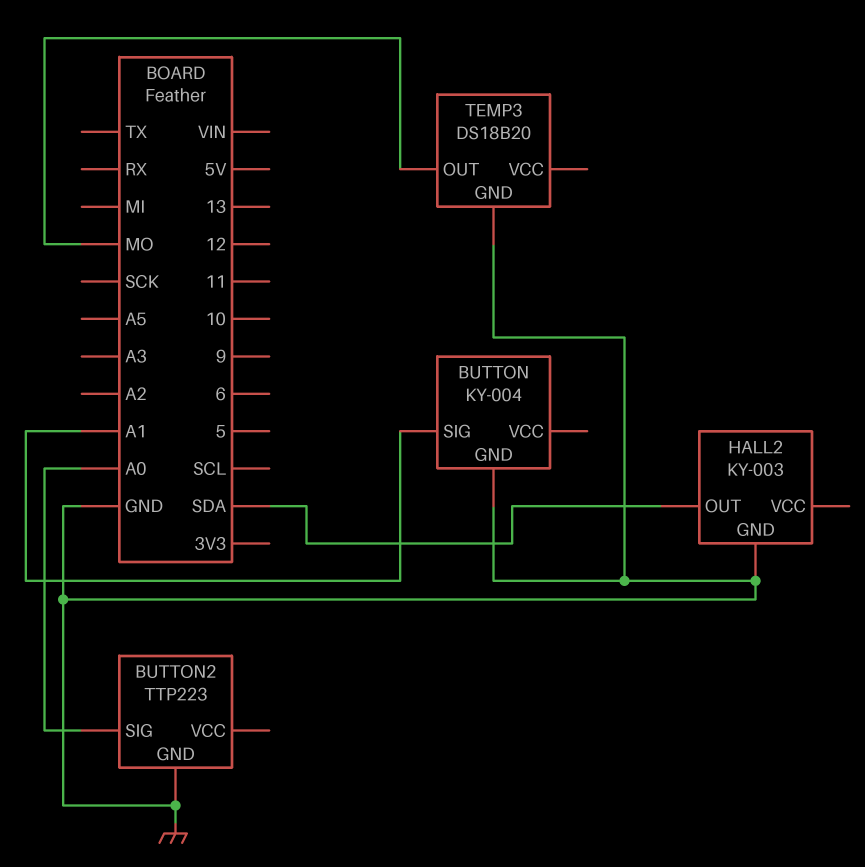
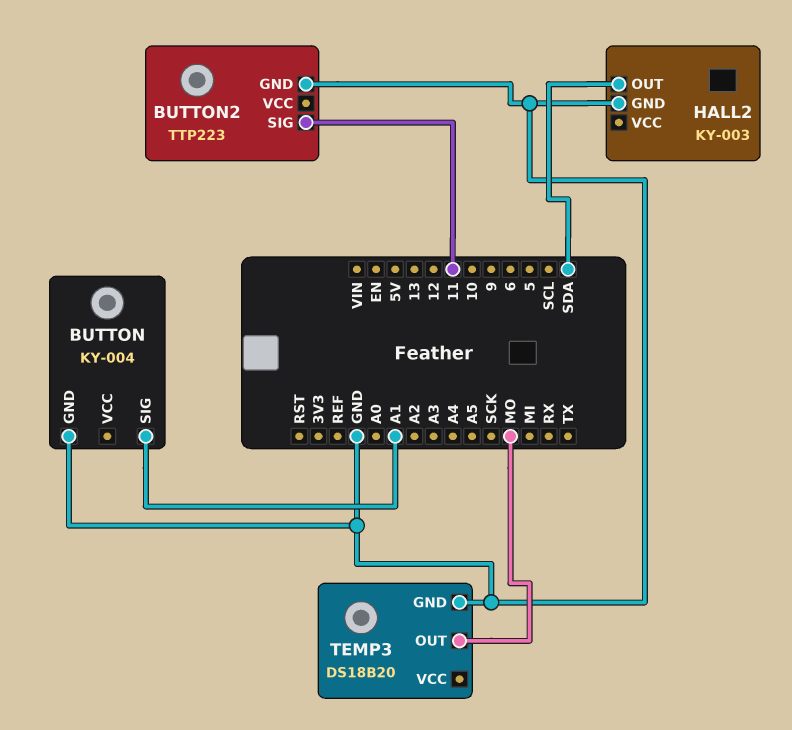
BUTTON2 pin SIG: A0 -> 11

